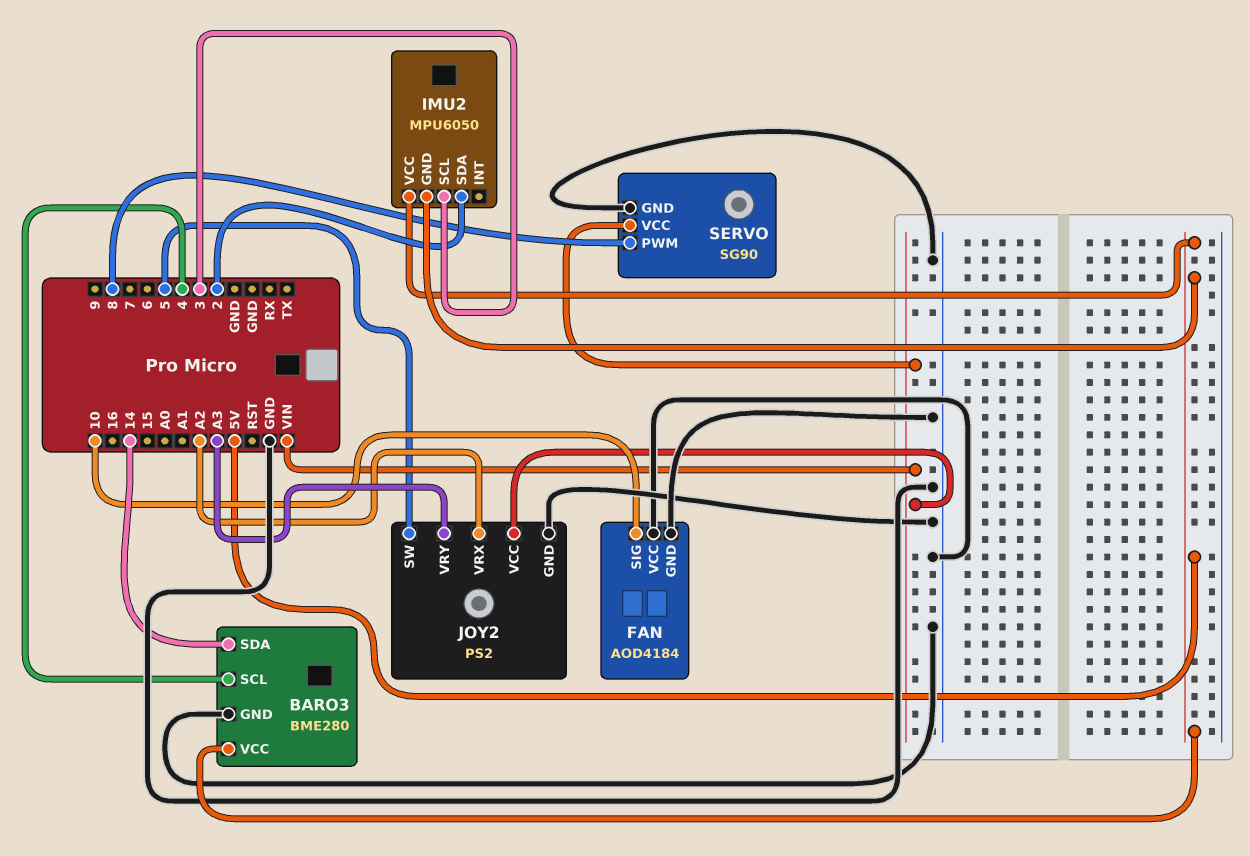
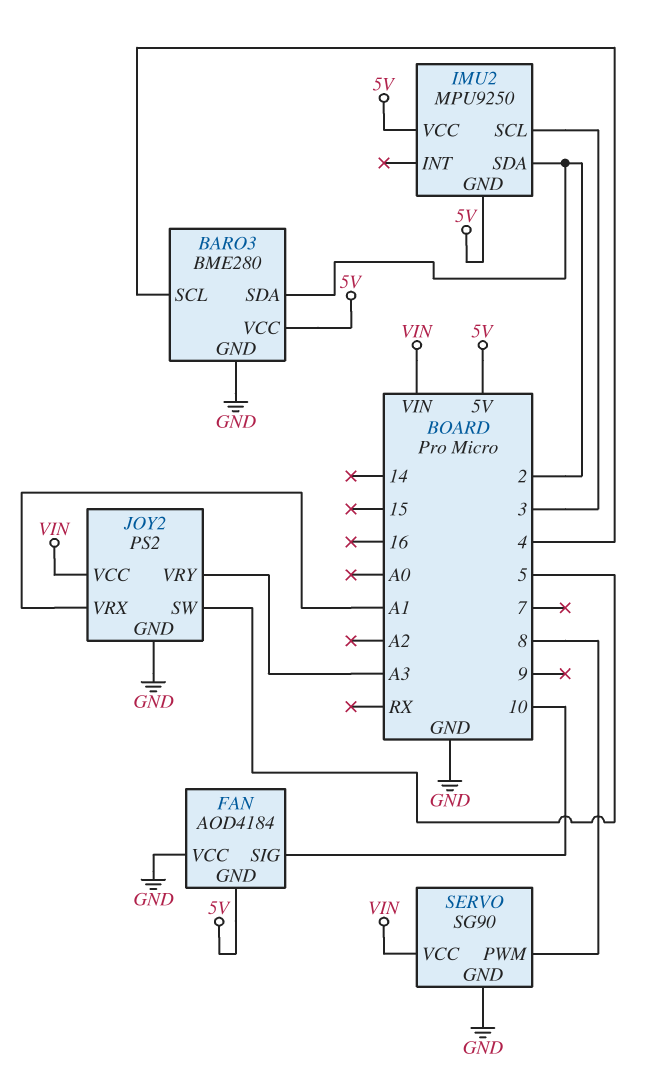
BARO3 pin SDA: 14 -> 2
FAN pin GND: GND -> 5V
IMU2: MPU6050 -> MPU9250
JOY2 pin VRX: A2 -> A1

